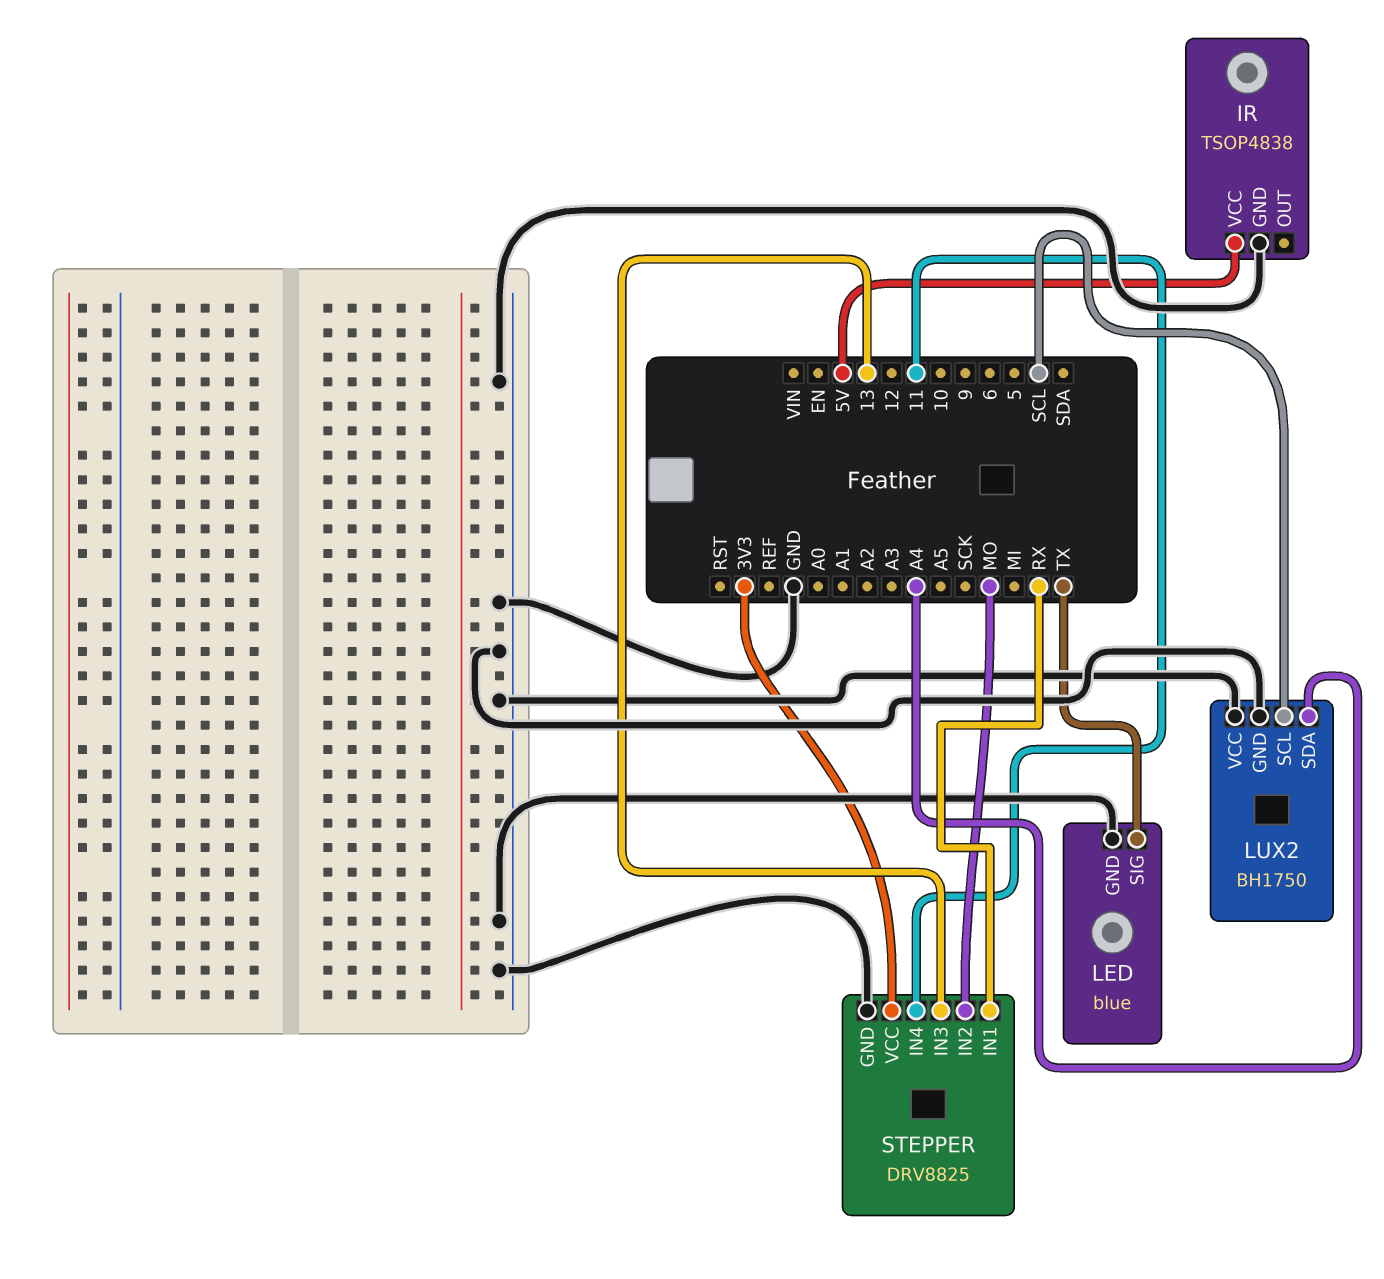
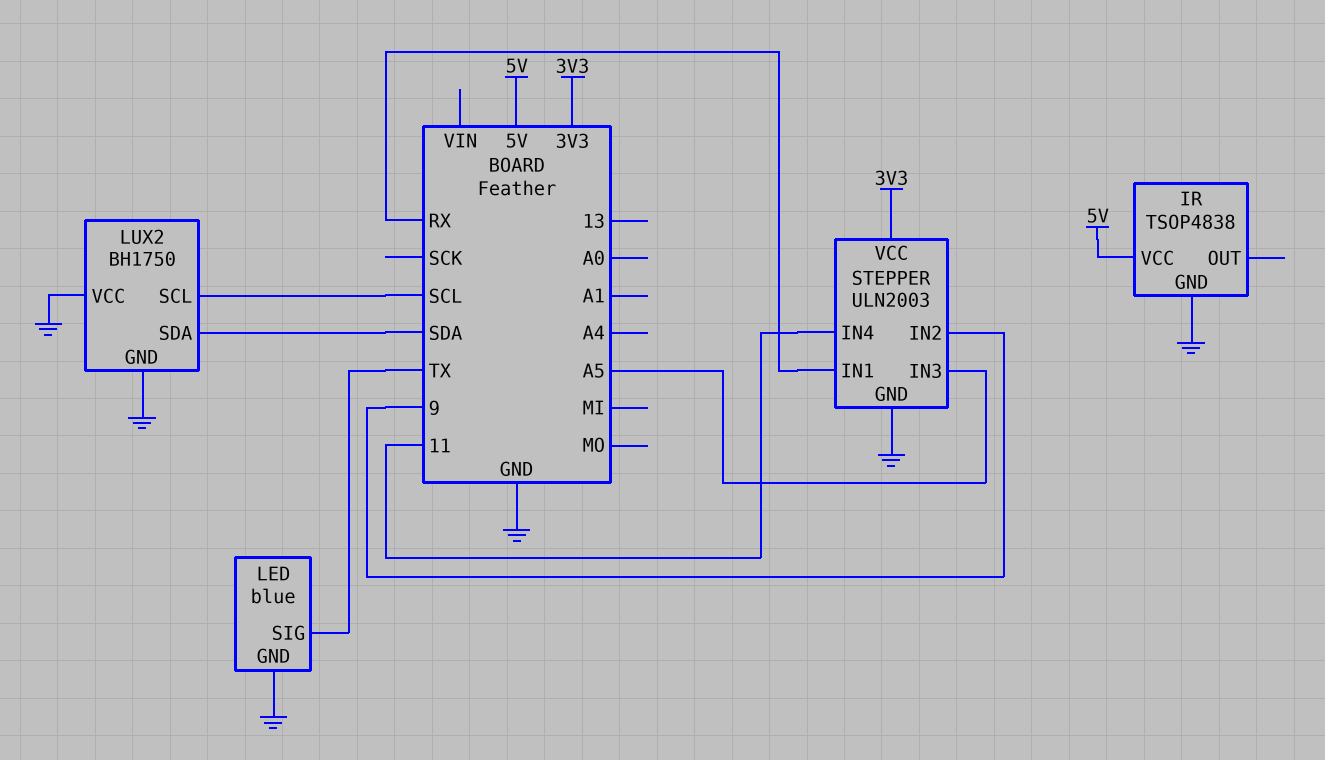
LUX2 pin SDA: A4 -> SDA
STEPPER: DRV8825 -> ULN2003
STEPPER pin IN2: MO -> 9
STEPPER pin IN3: 13 -> A5

